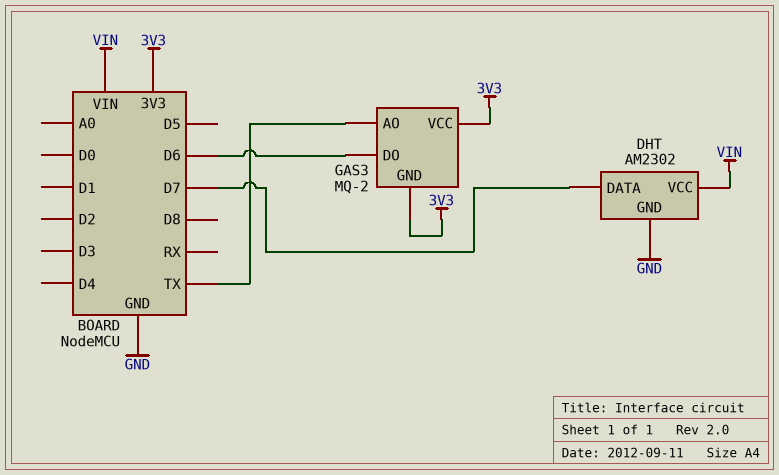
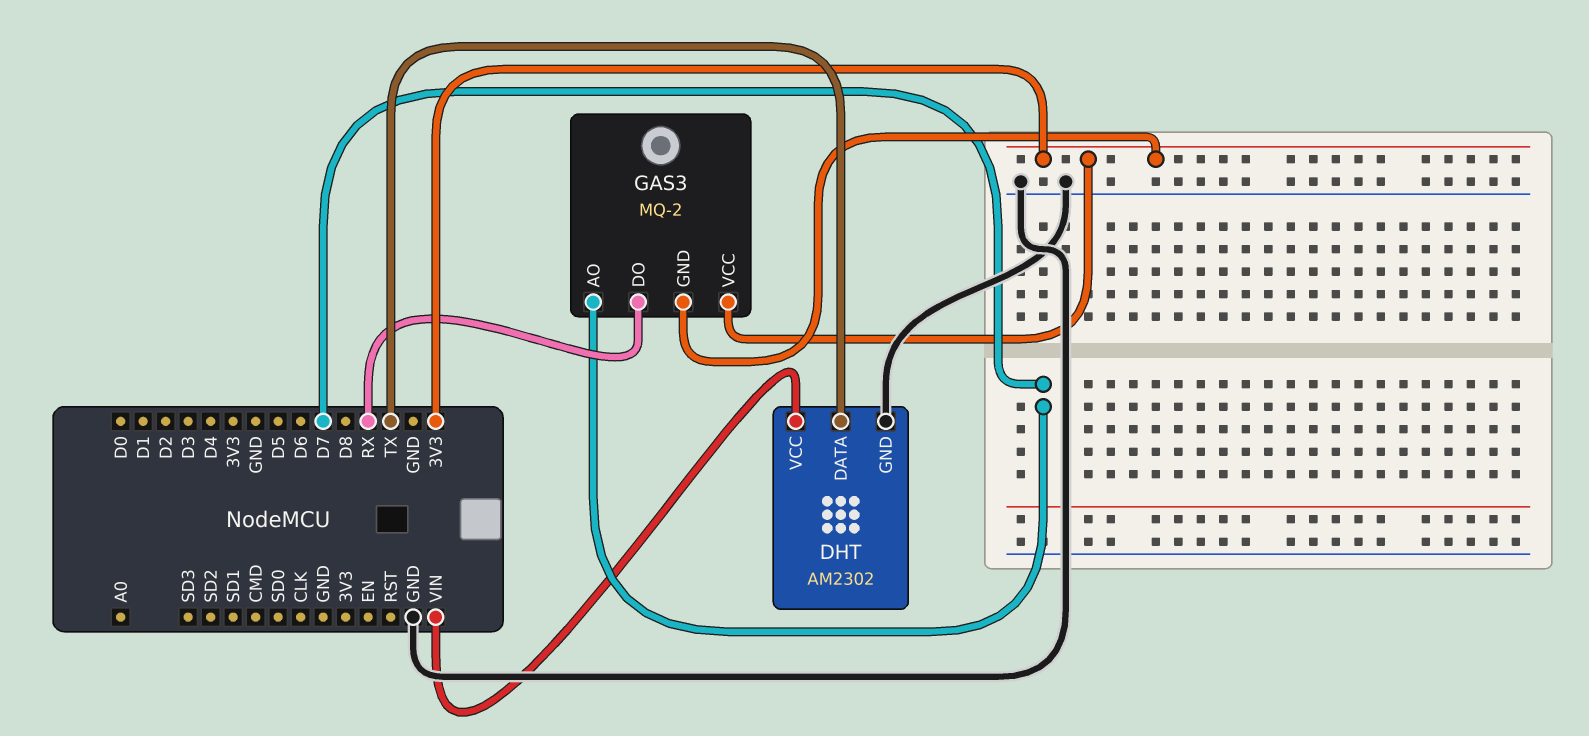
DHT pin DATA: D7 -> TX
GAS3 pin AO: TX -> D7
GAS3 pin DO: D6 -> RX

